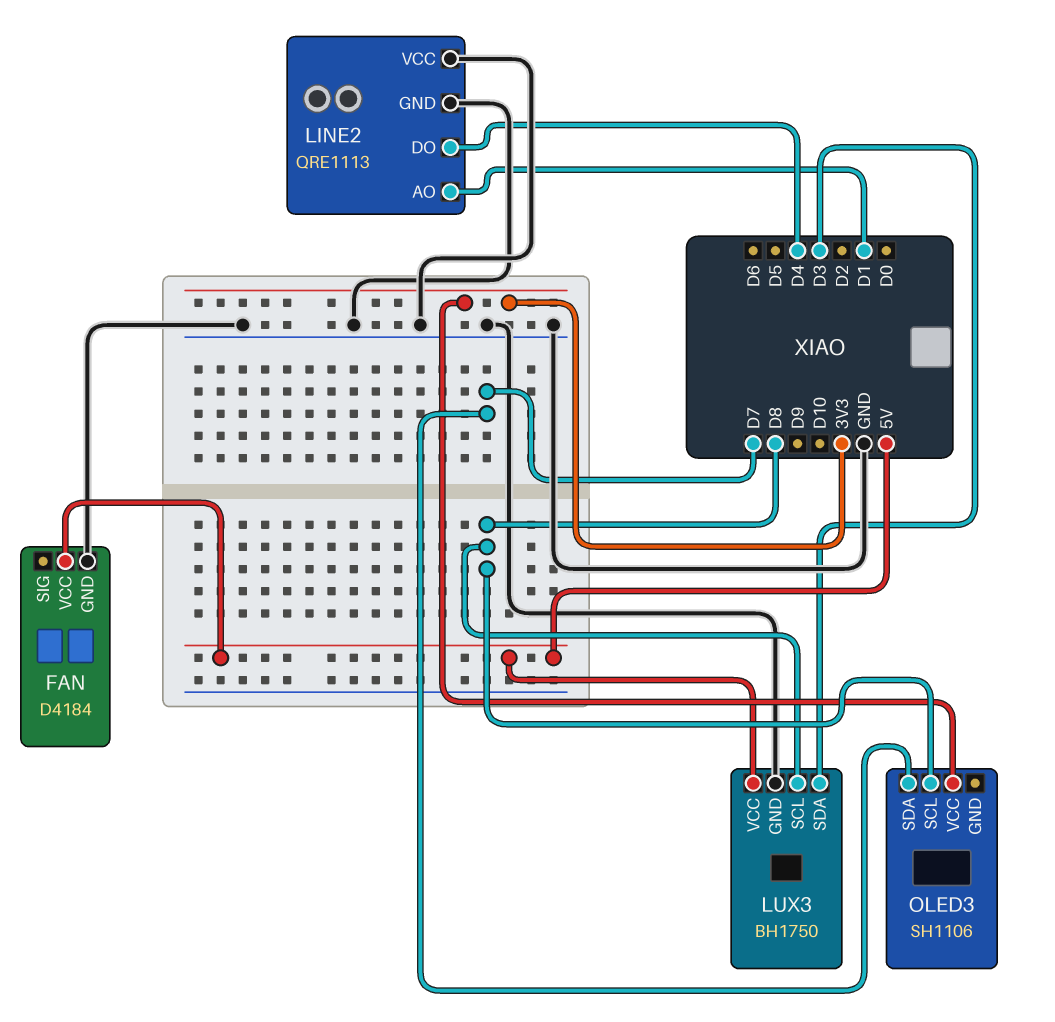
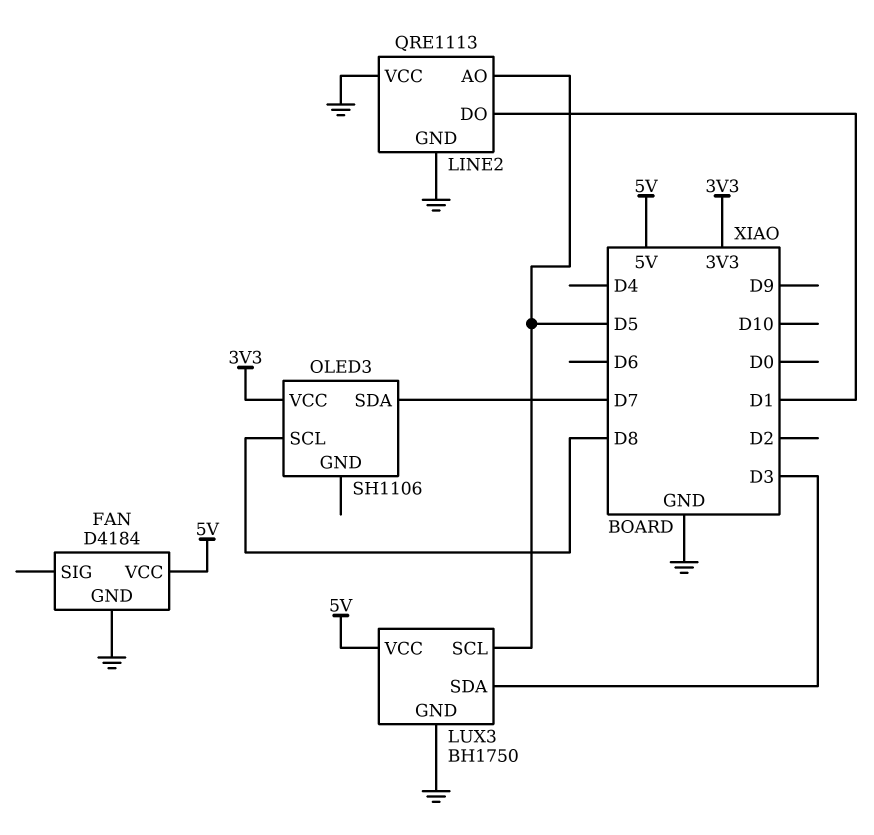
LINE2 pin AO: D1 -> D5
LINE2 pin DO: D4 -> D1
LUX3 pin SCL: D8 -> D5

